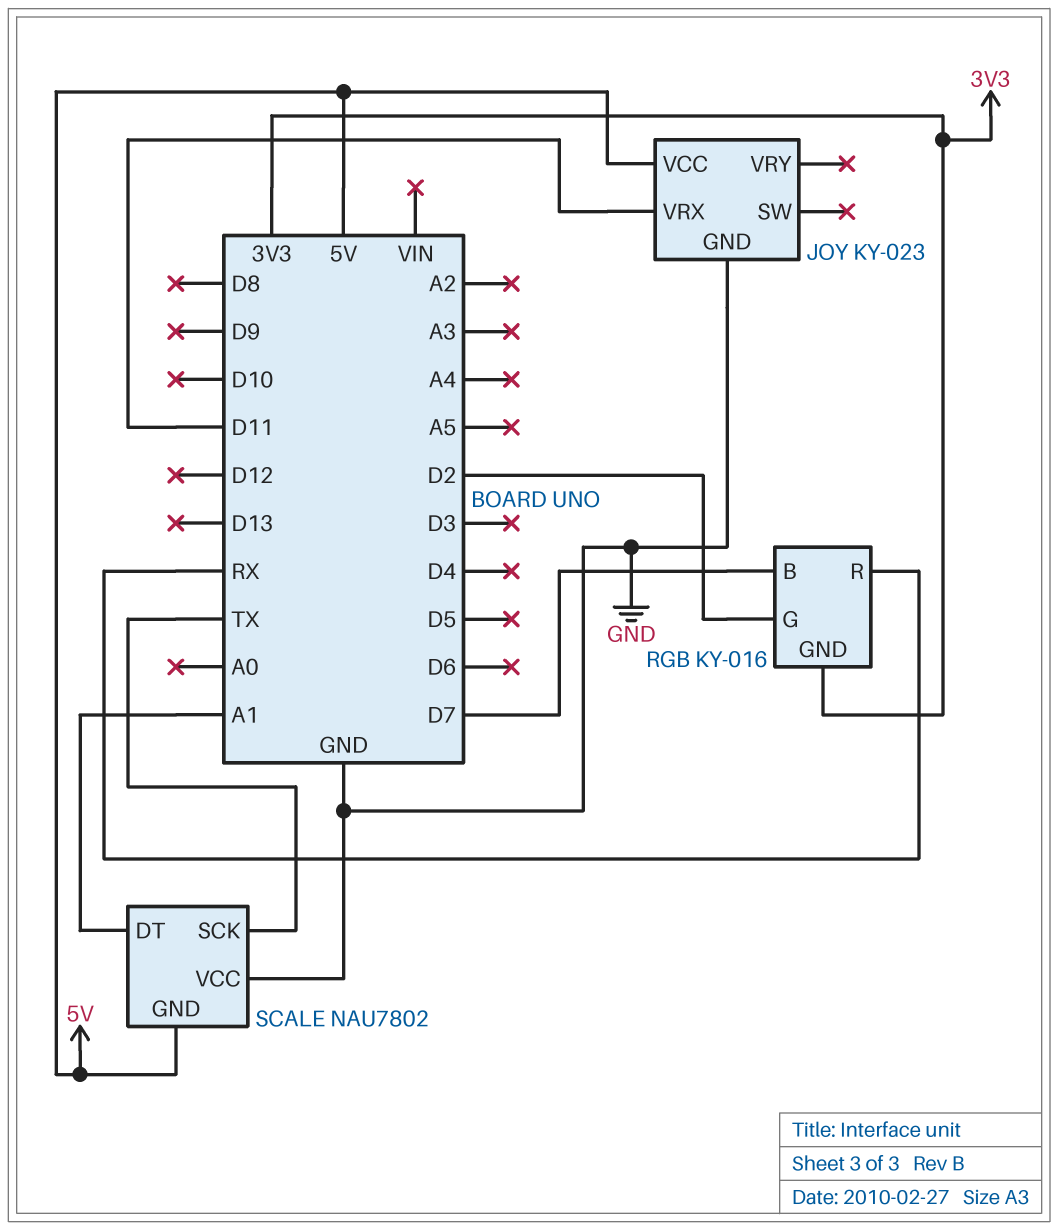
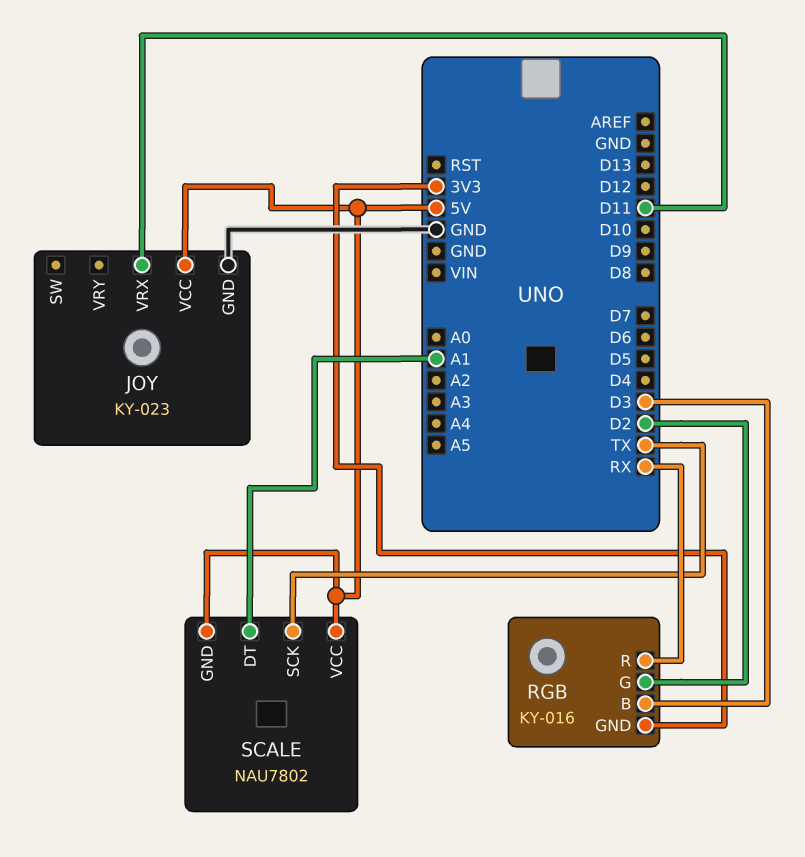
RGB pin B: D7 -> D3
SCALE pin VCC: GND -> 5V

